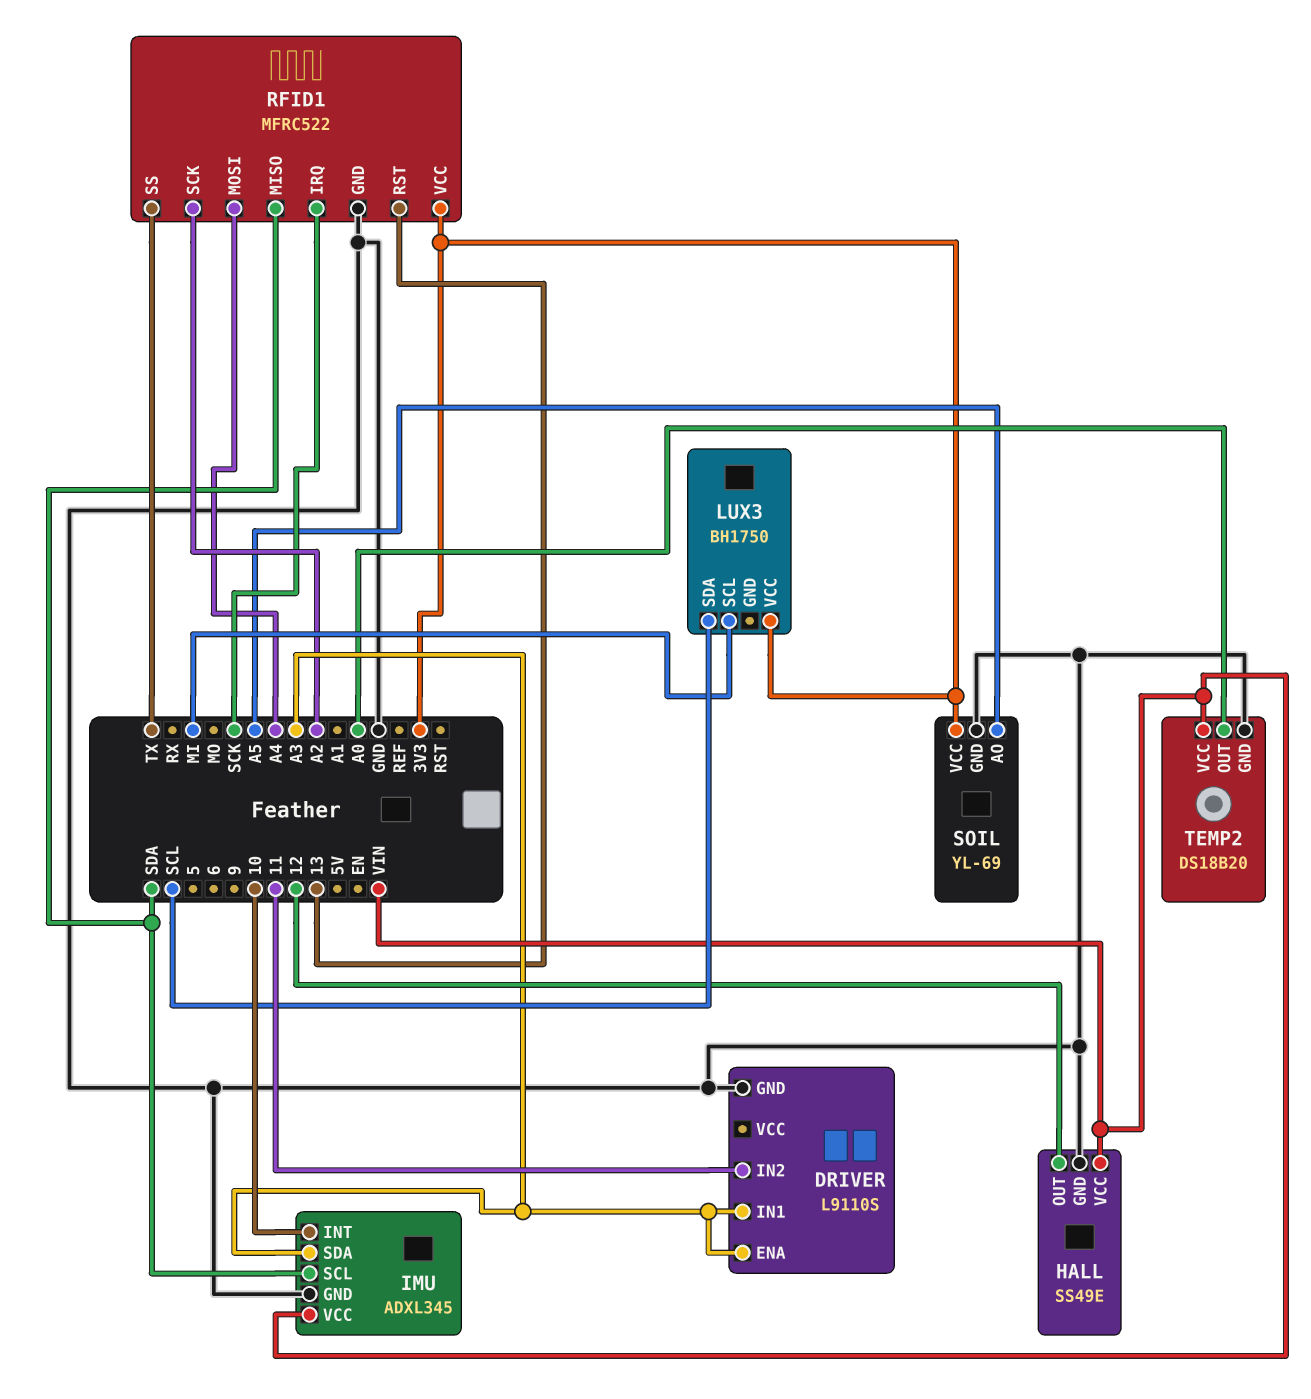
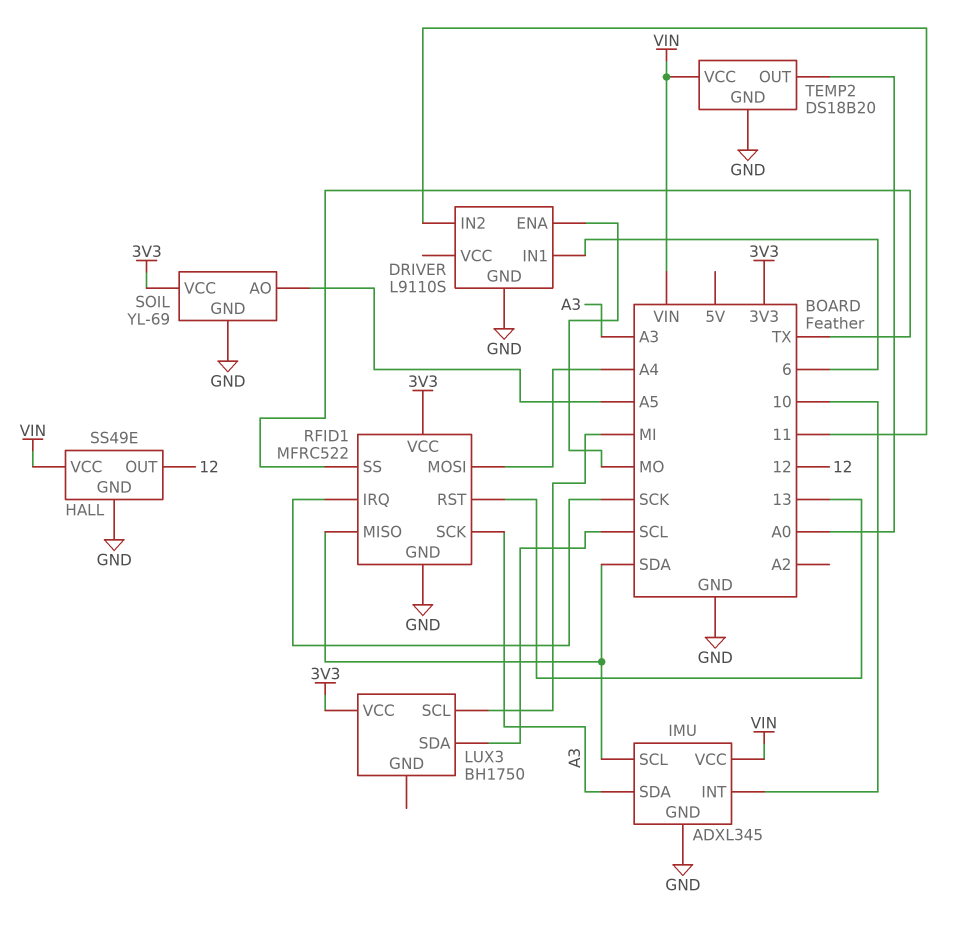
DRIVER pin ENA: A3 -> MO
DRIVER pin IN1: A3 -> 6
RFID1 pin SCK: A2 -> A3

